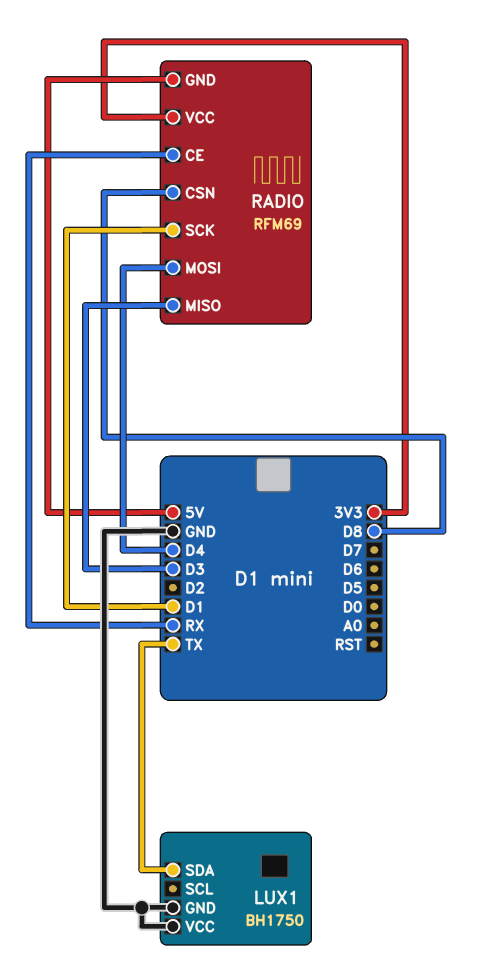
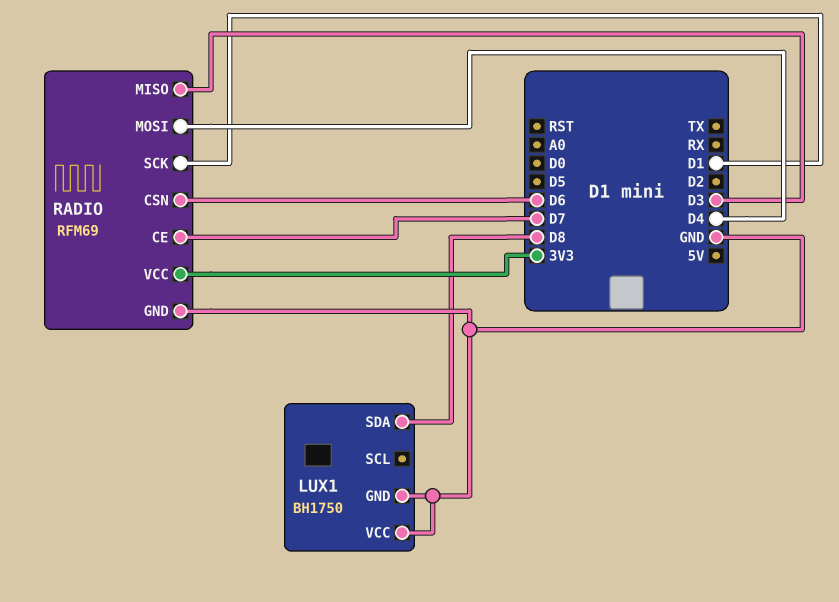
LUX1 pin SDA: TX -> D8
RADIO pin CE: RX -> D7
RADIO pin CSN: D8 -> D6
RADIO pin GND: 5V -> GND

